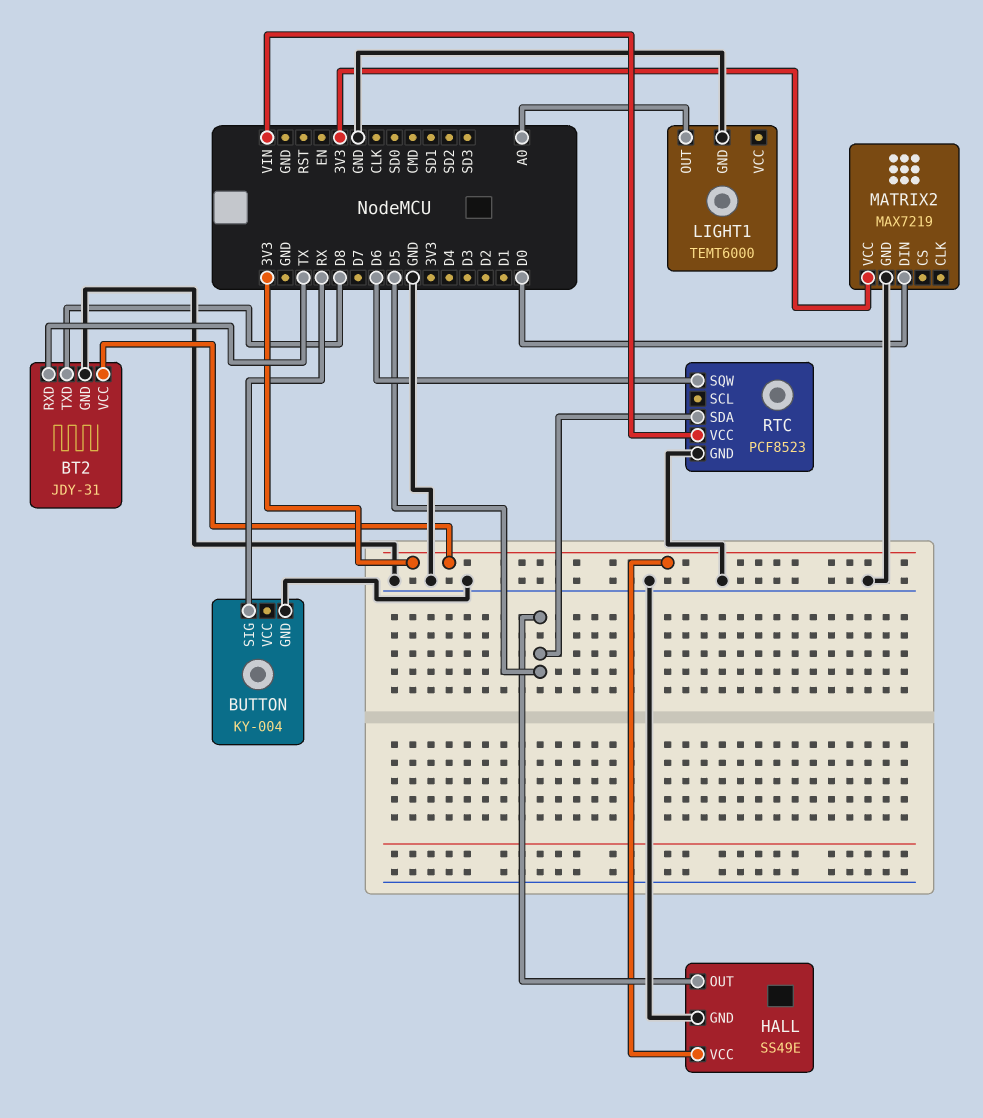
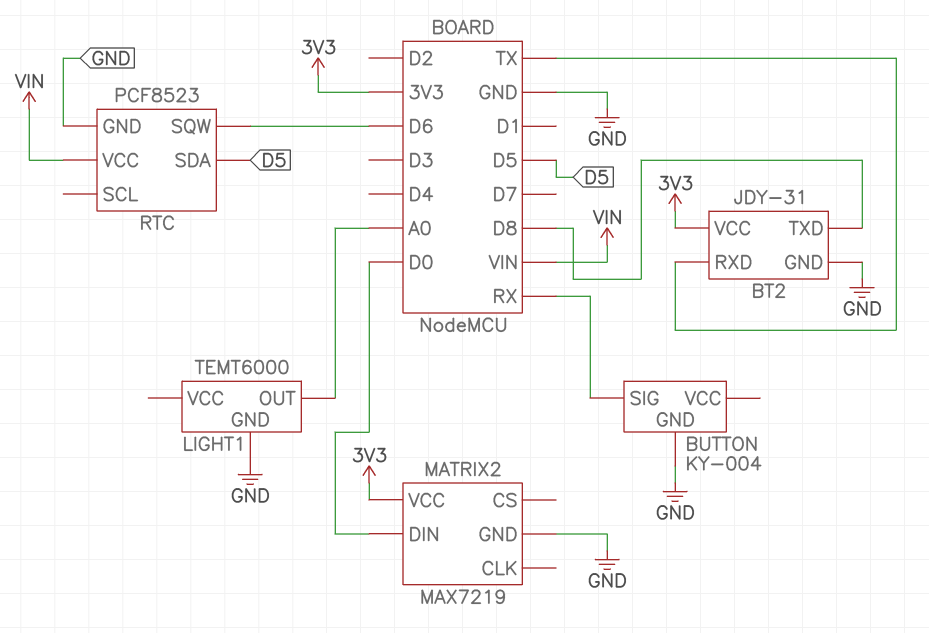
HALL: SS49E -> none
HALL pin GND: GND -> none
HALL pin OUT: D5 -> none
HALL pin VCC: 3V3 -> none

